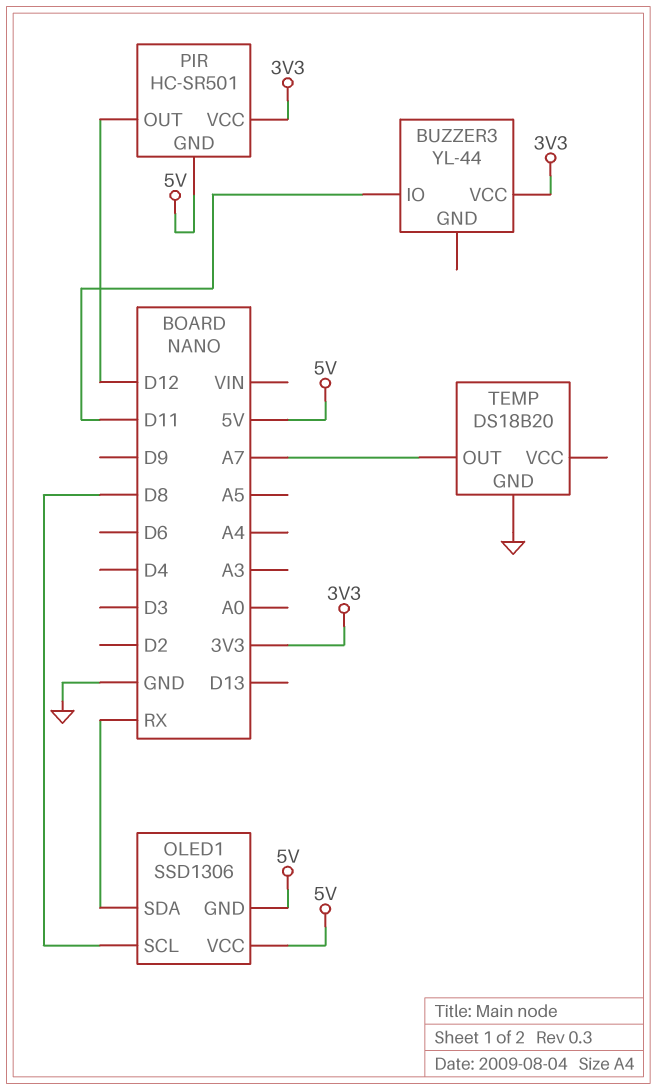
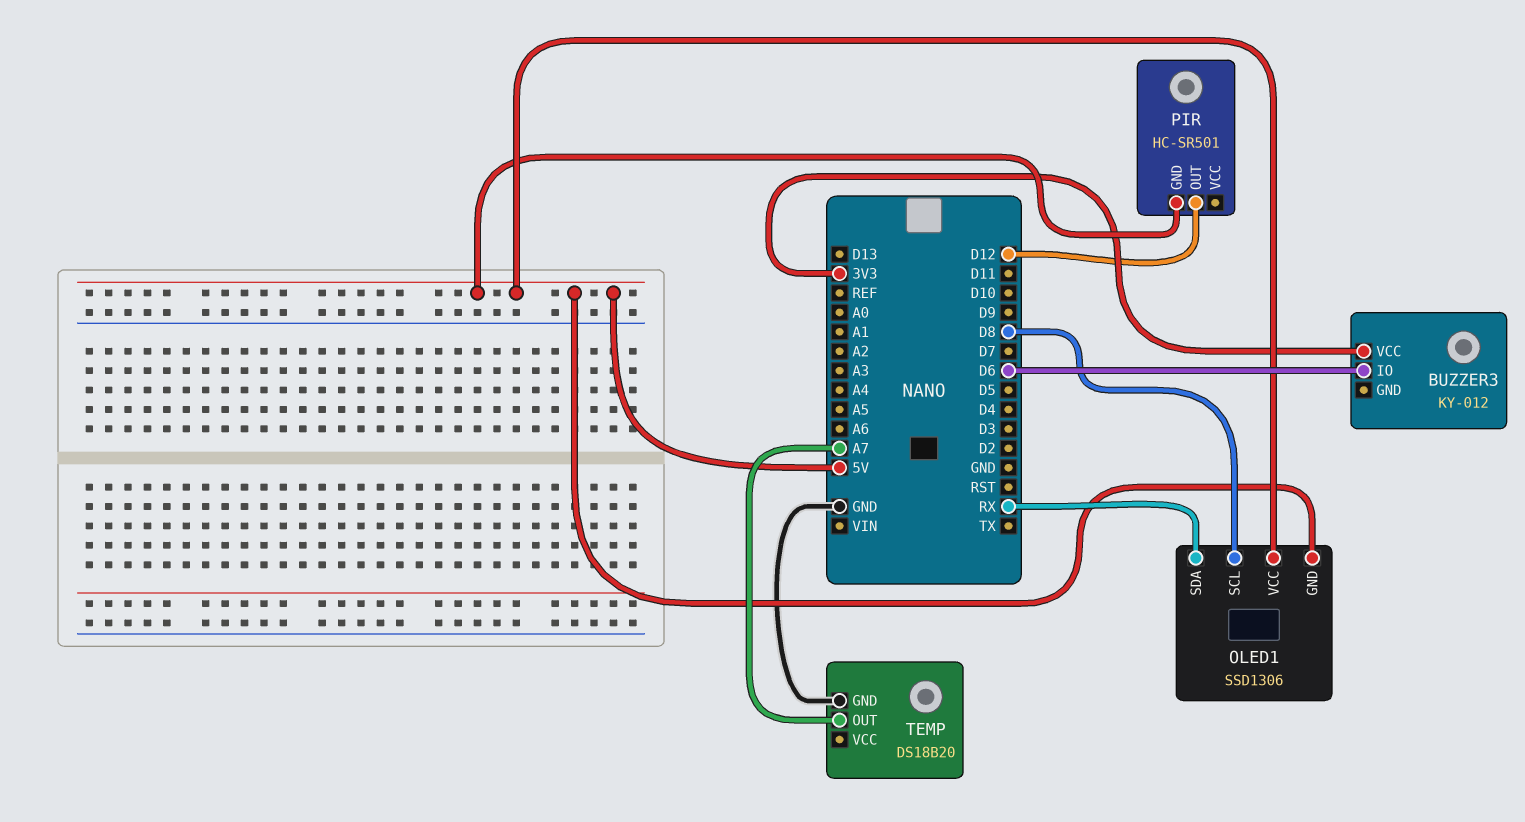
BUZZER3: YL-44 -> KY-012
BUZZER3 pin IO: D11 -> D6
PIR pin VCC: 3V3 -> none

